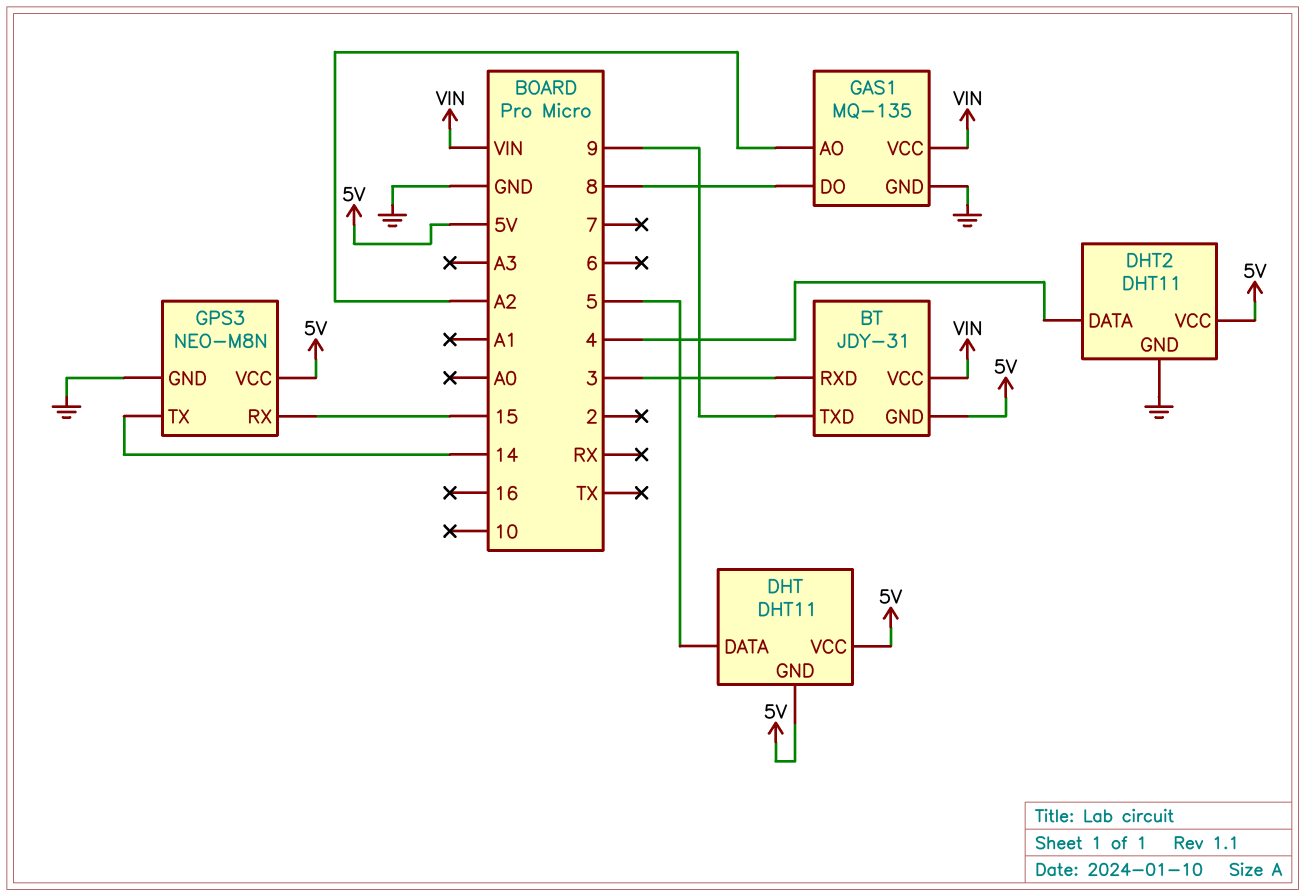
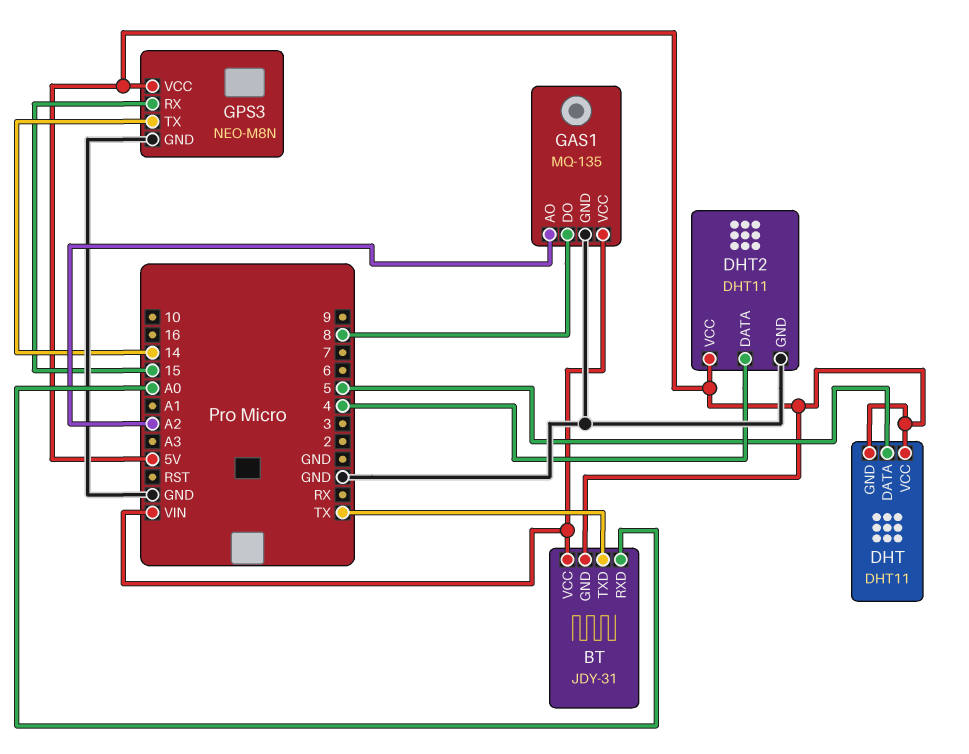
BT pin RXD: 3 -> A0
BT pin TXD: 9 -> TX

